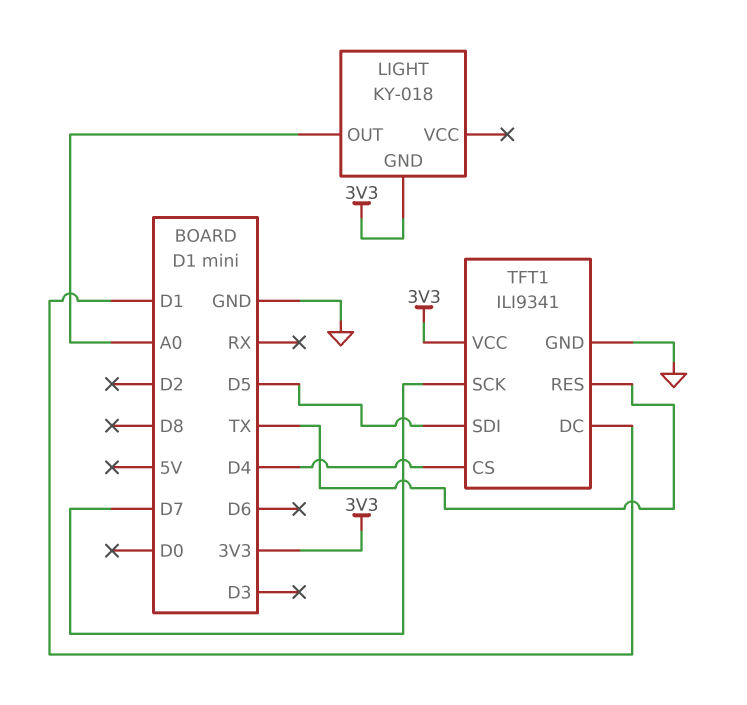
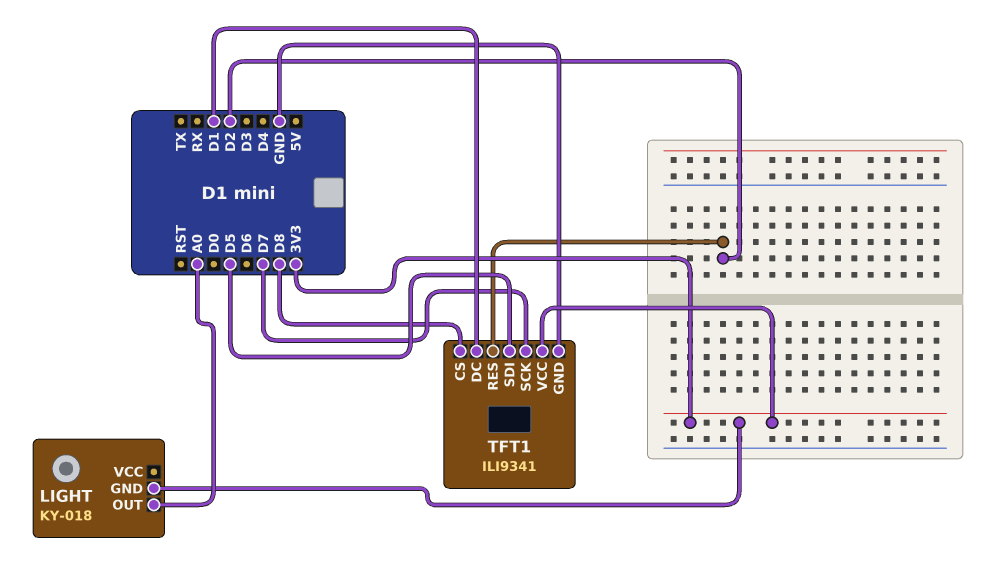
TFT1 pin CS: D4 -> D8
TFT1 pin RES: TX -> D2

